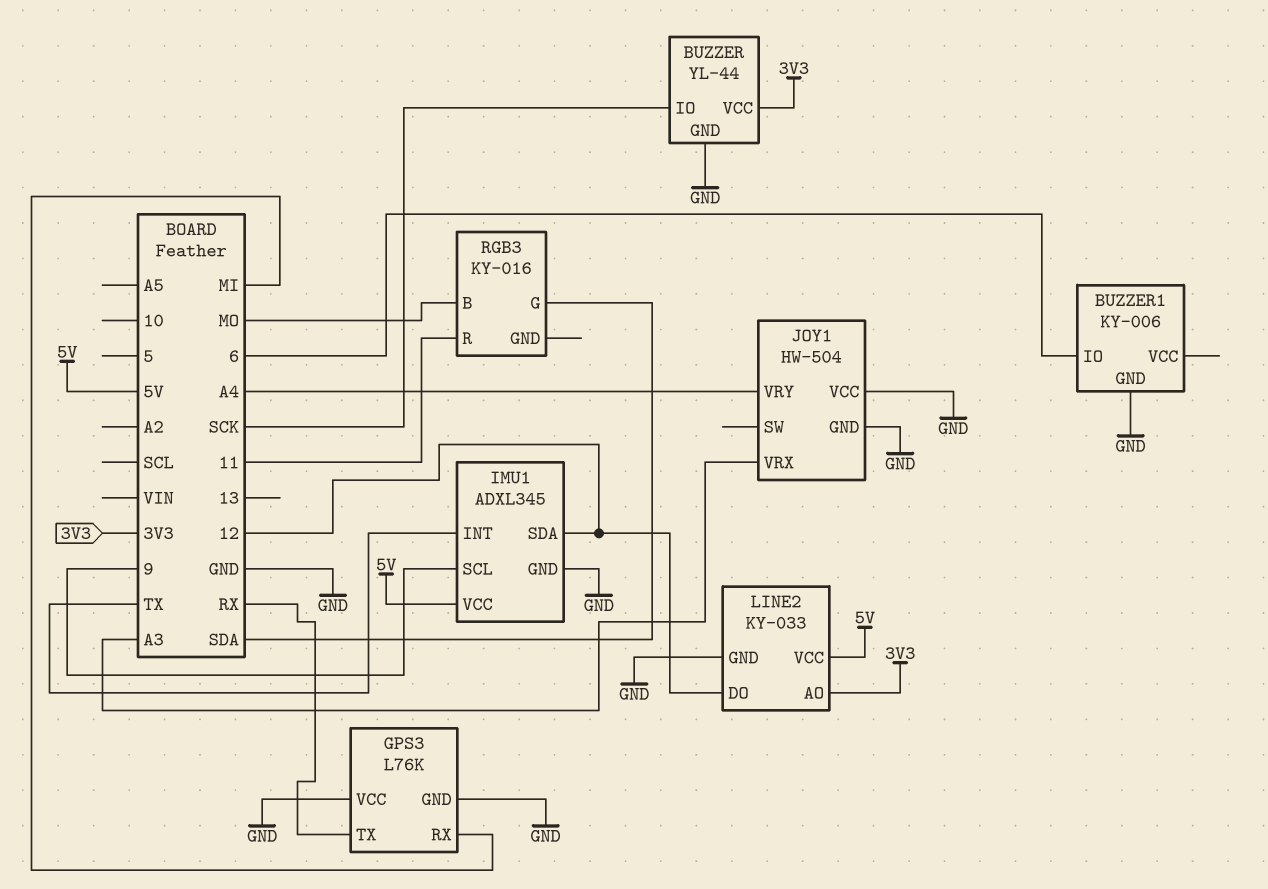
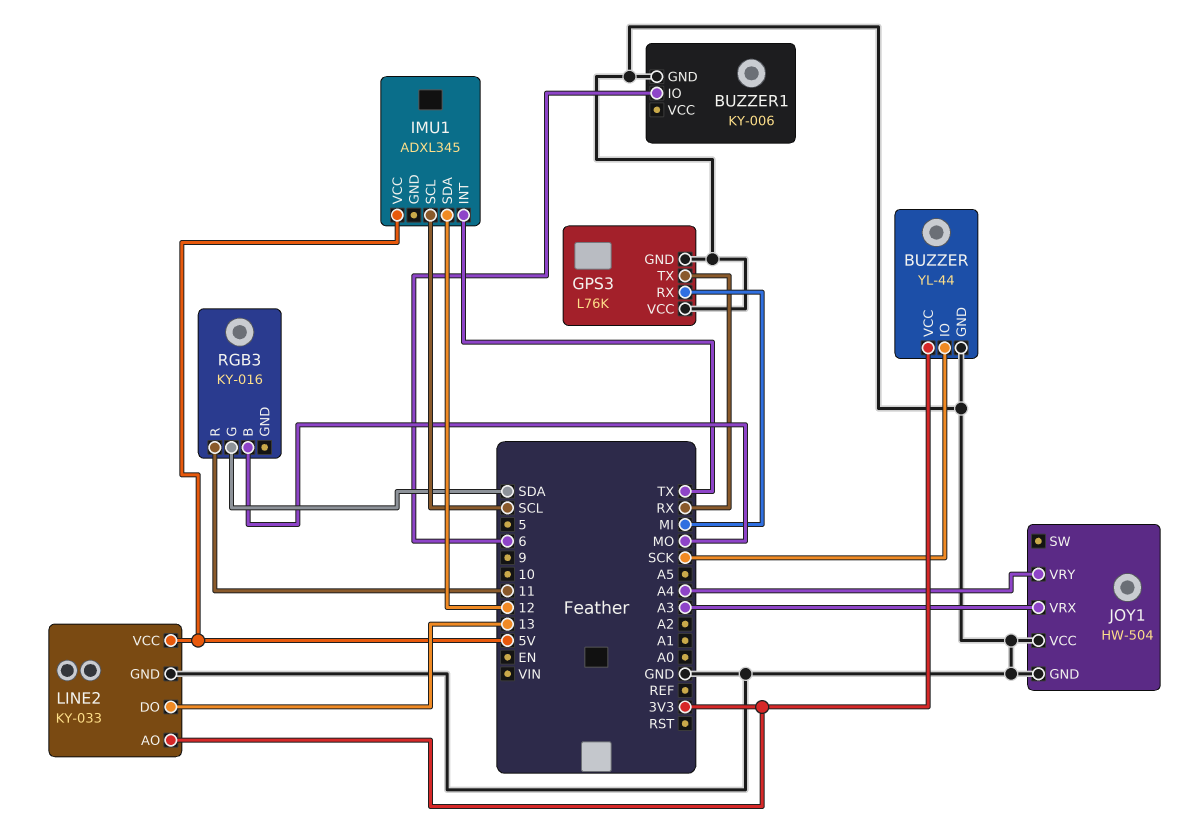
IMU1 pin GND: GND -> none
IMU1 pin SCL: 9 -> SCL
LINE2 pin DO: 12 -> 13

